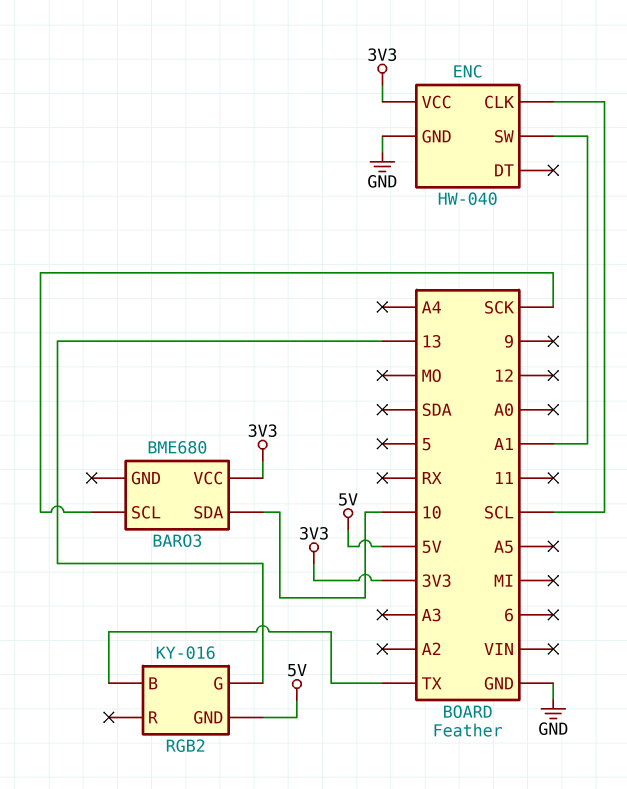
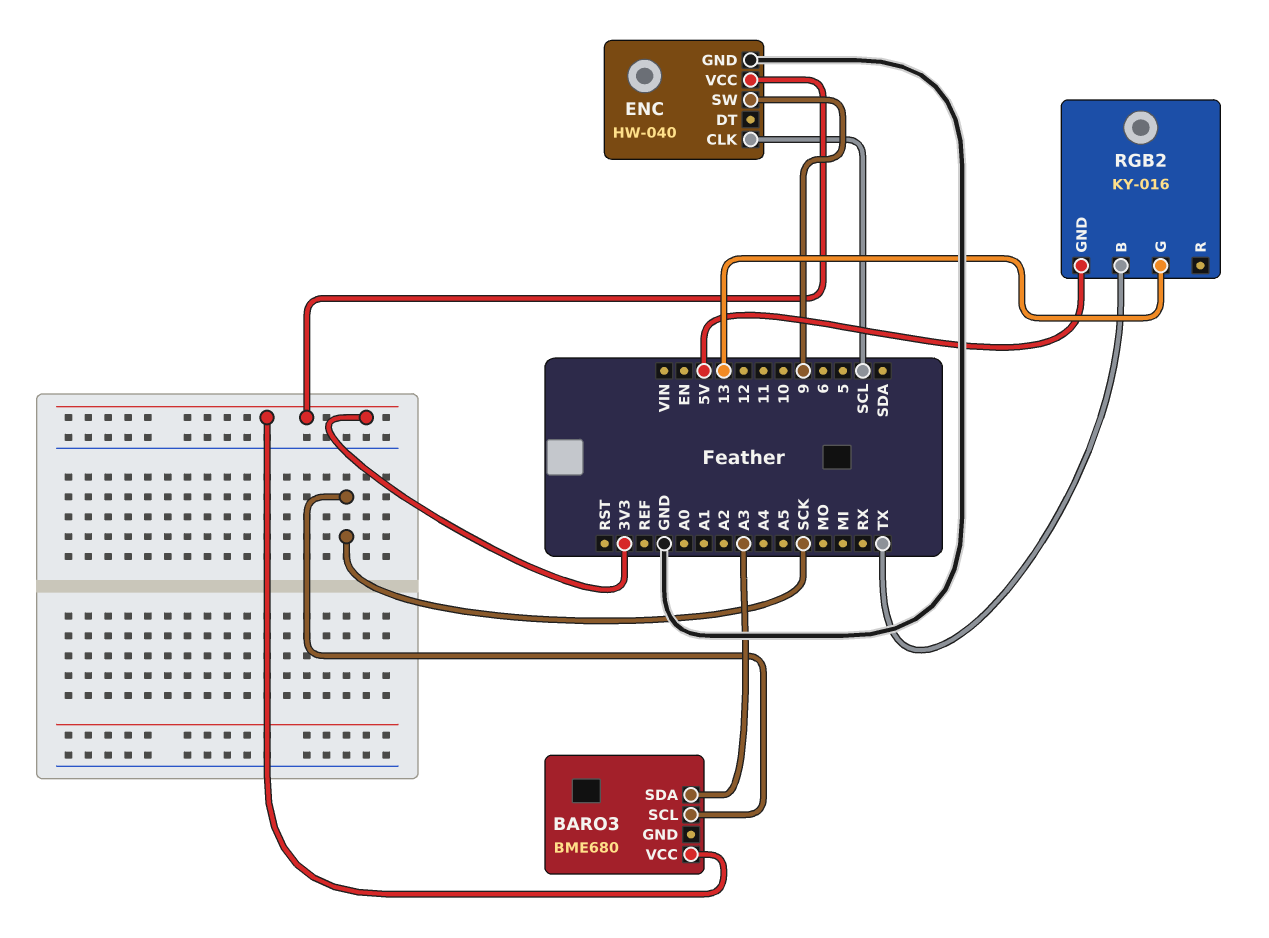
BARO3 pin SDA: 10 -> A3
ENC pin SW: A1 -> 9

